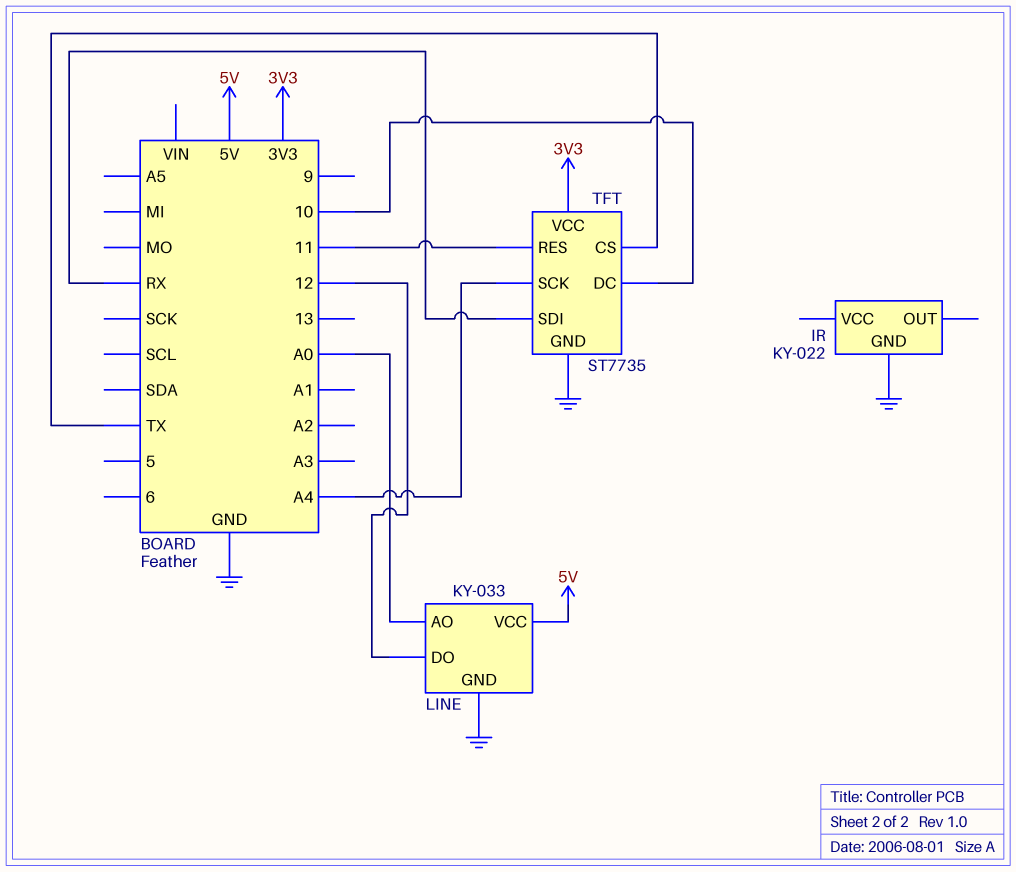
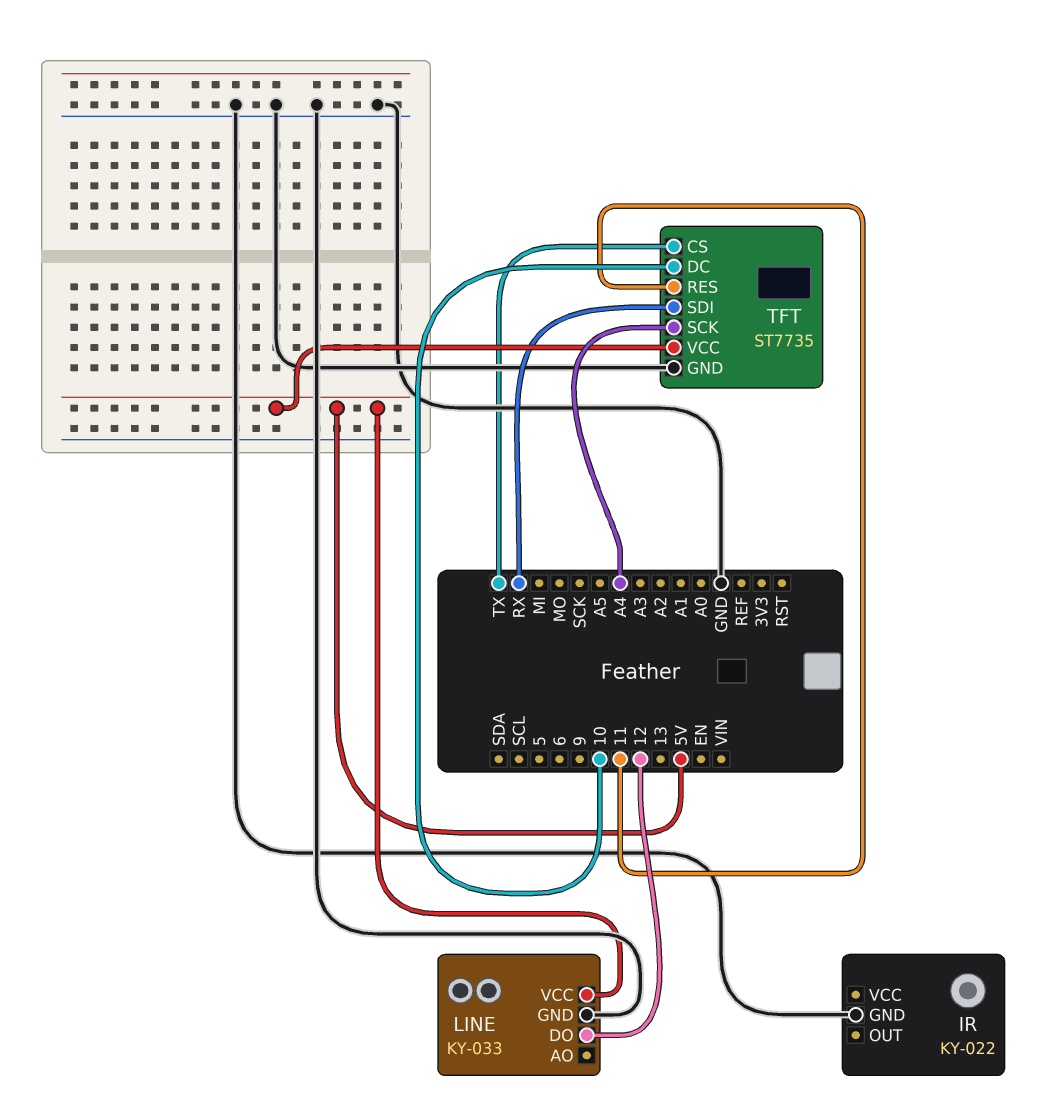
LINE pin AO: A0 -> none
TFT pin VCC: 3V3 -> 5V

